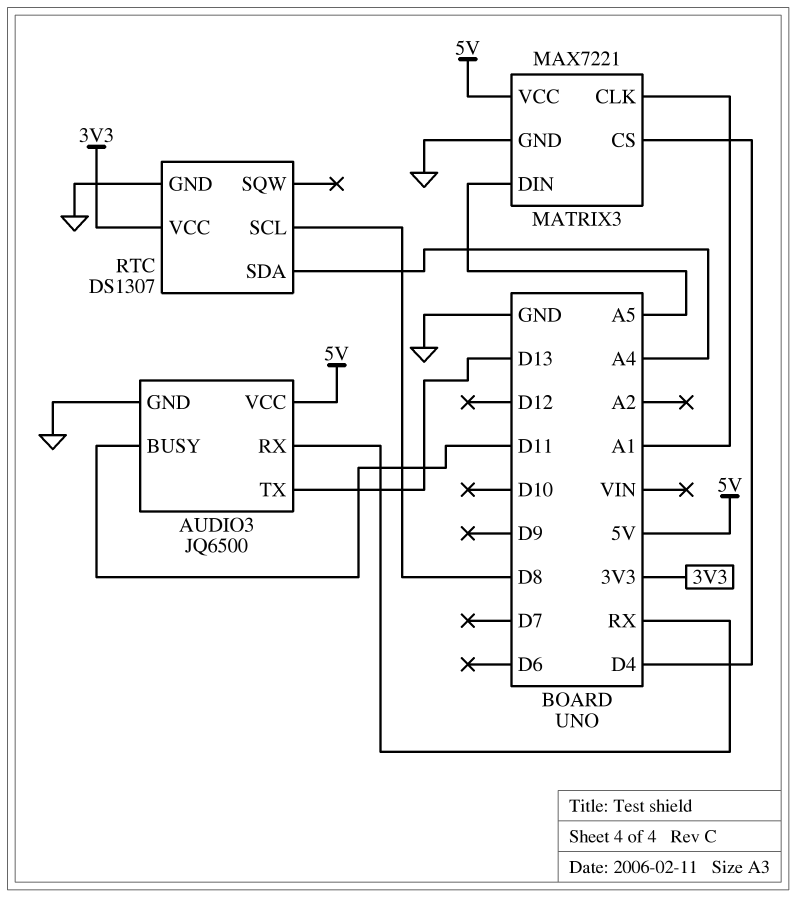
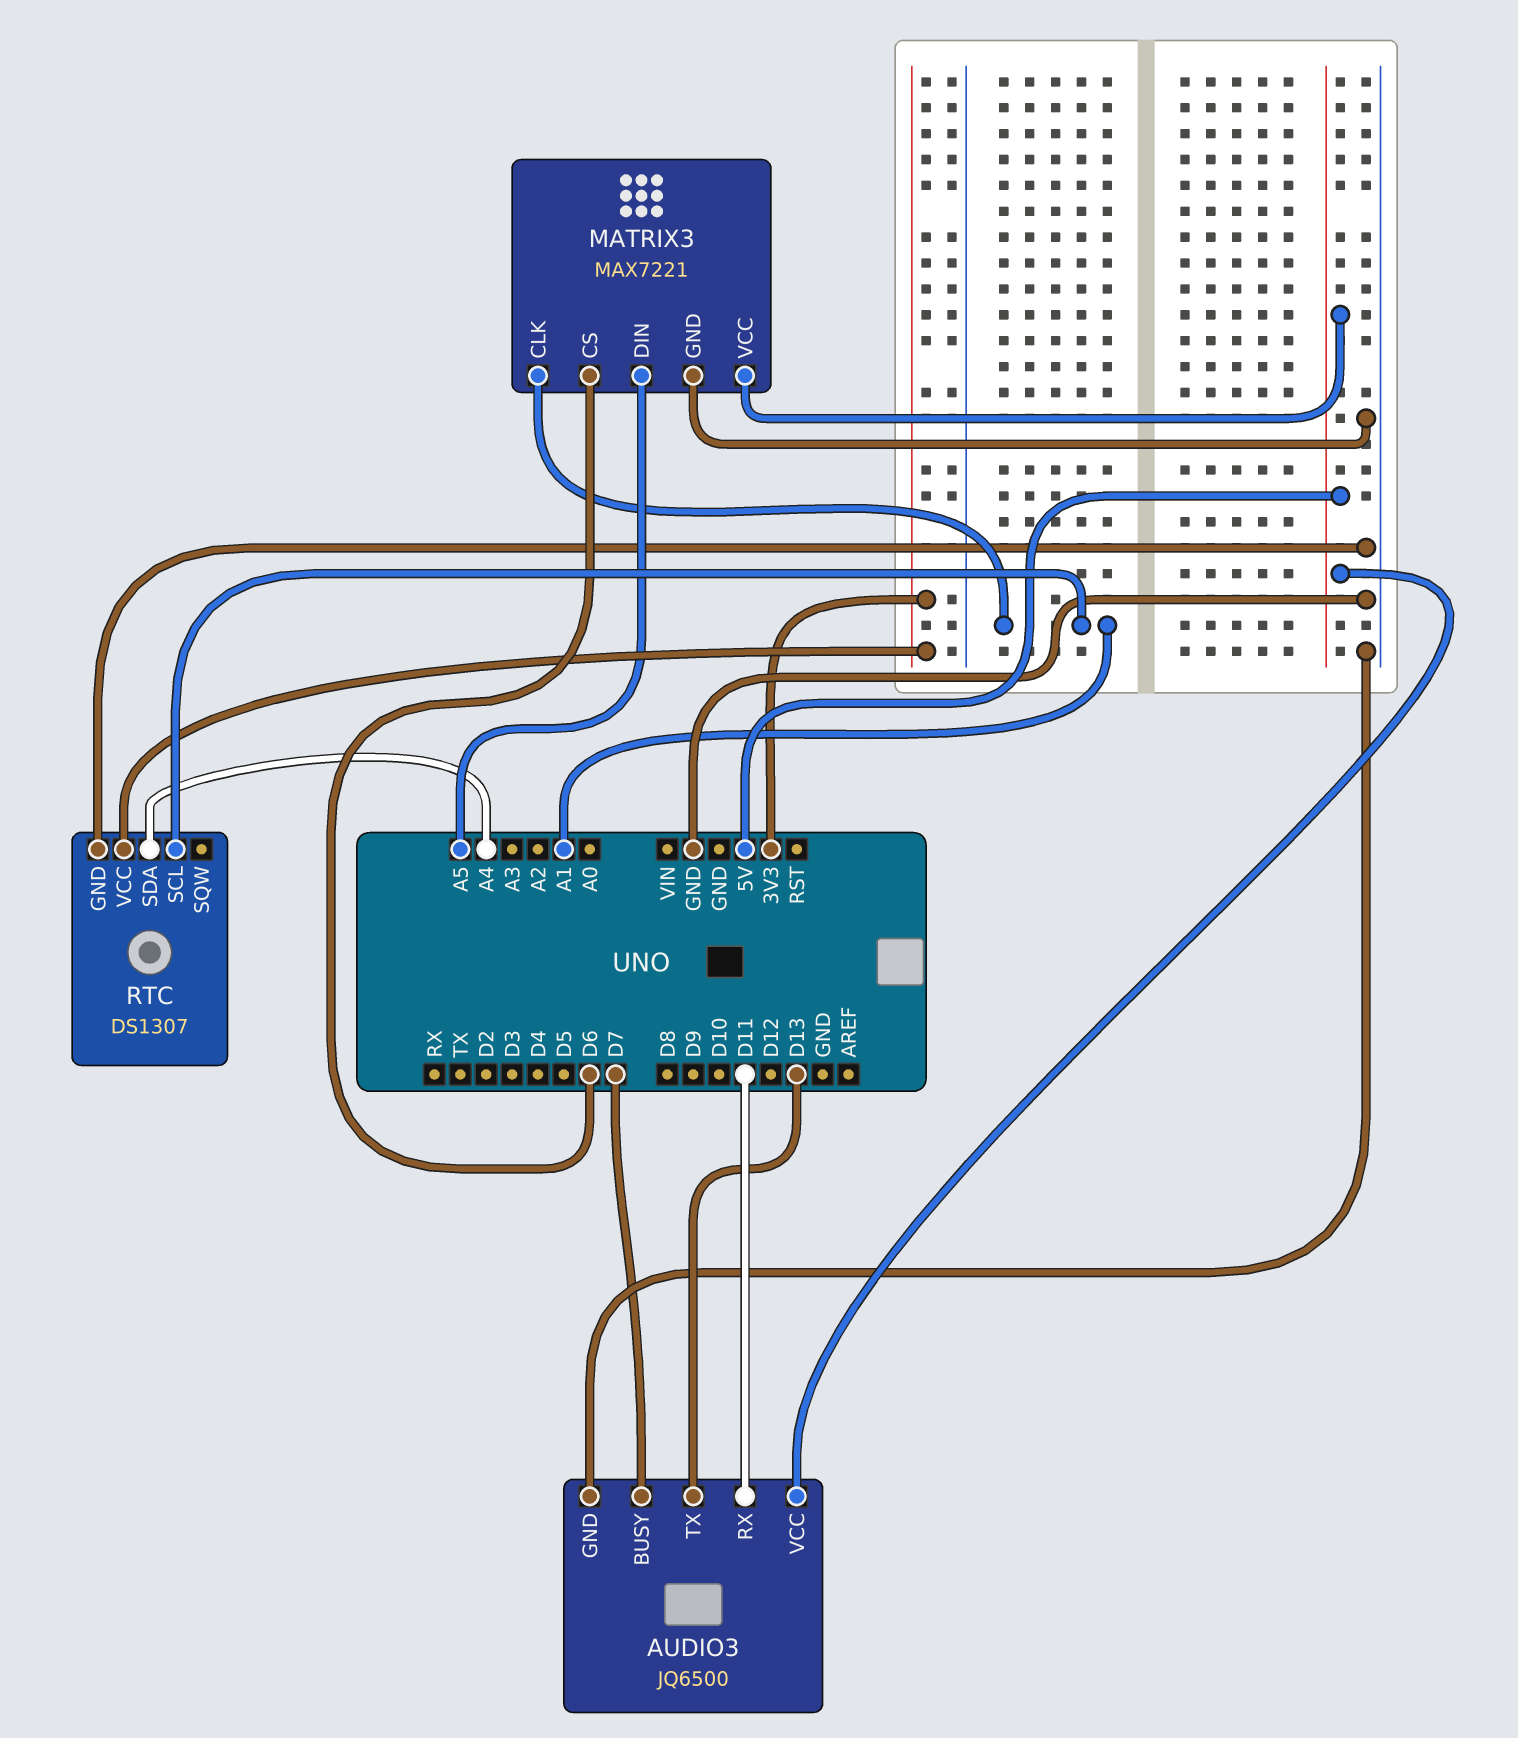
AUDIO3 pin BUSY: D11 -> D7
AUDIO3 pin RX: RX -> D11
MATRIX3 pin CS: D4 -> D6
RTC pin SCL: D8 -> A1

